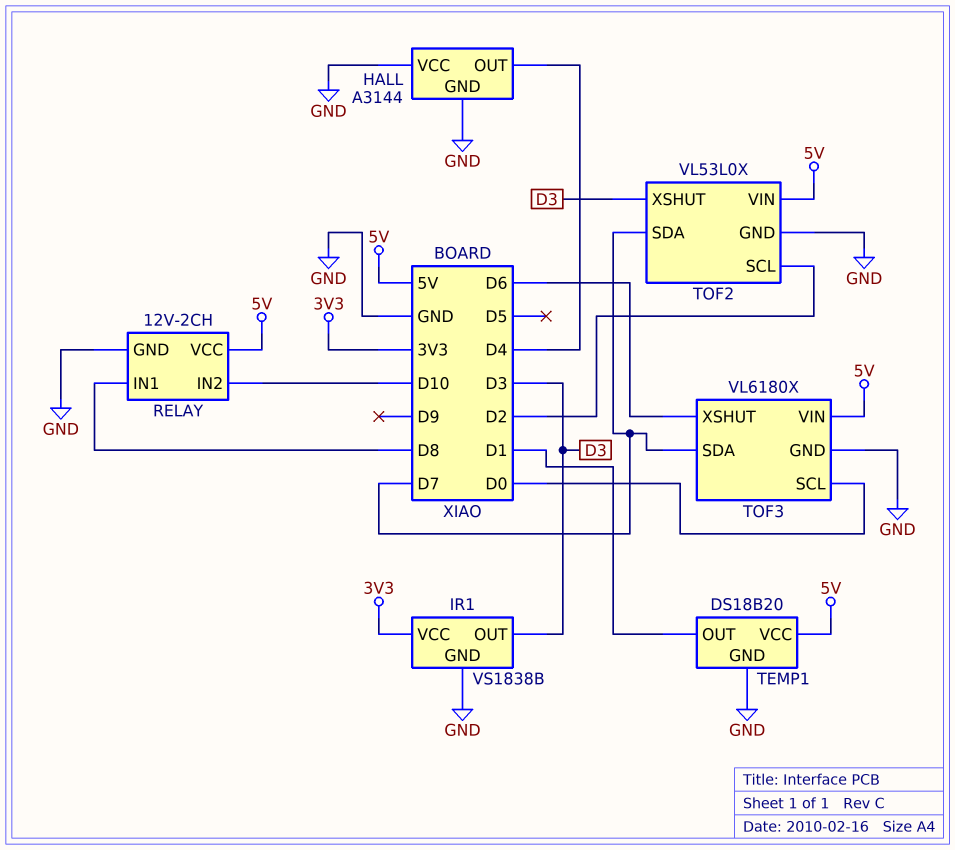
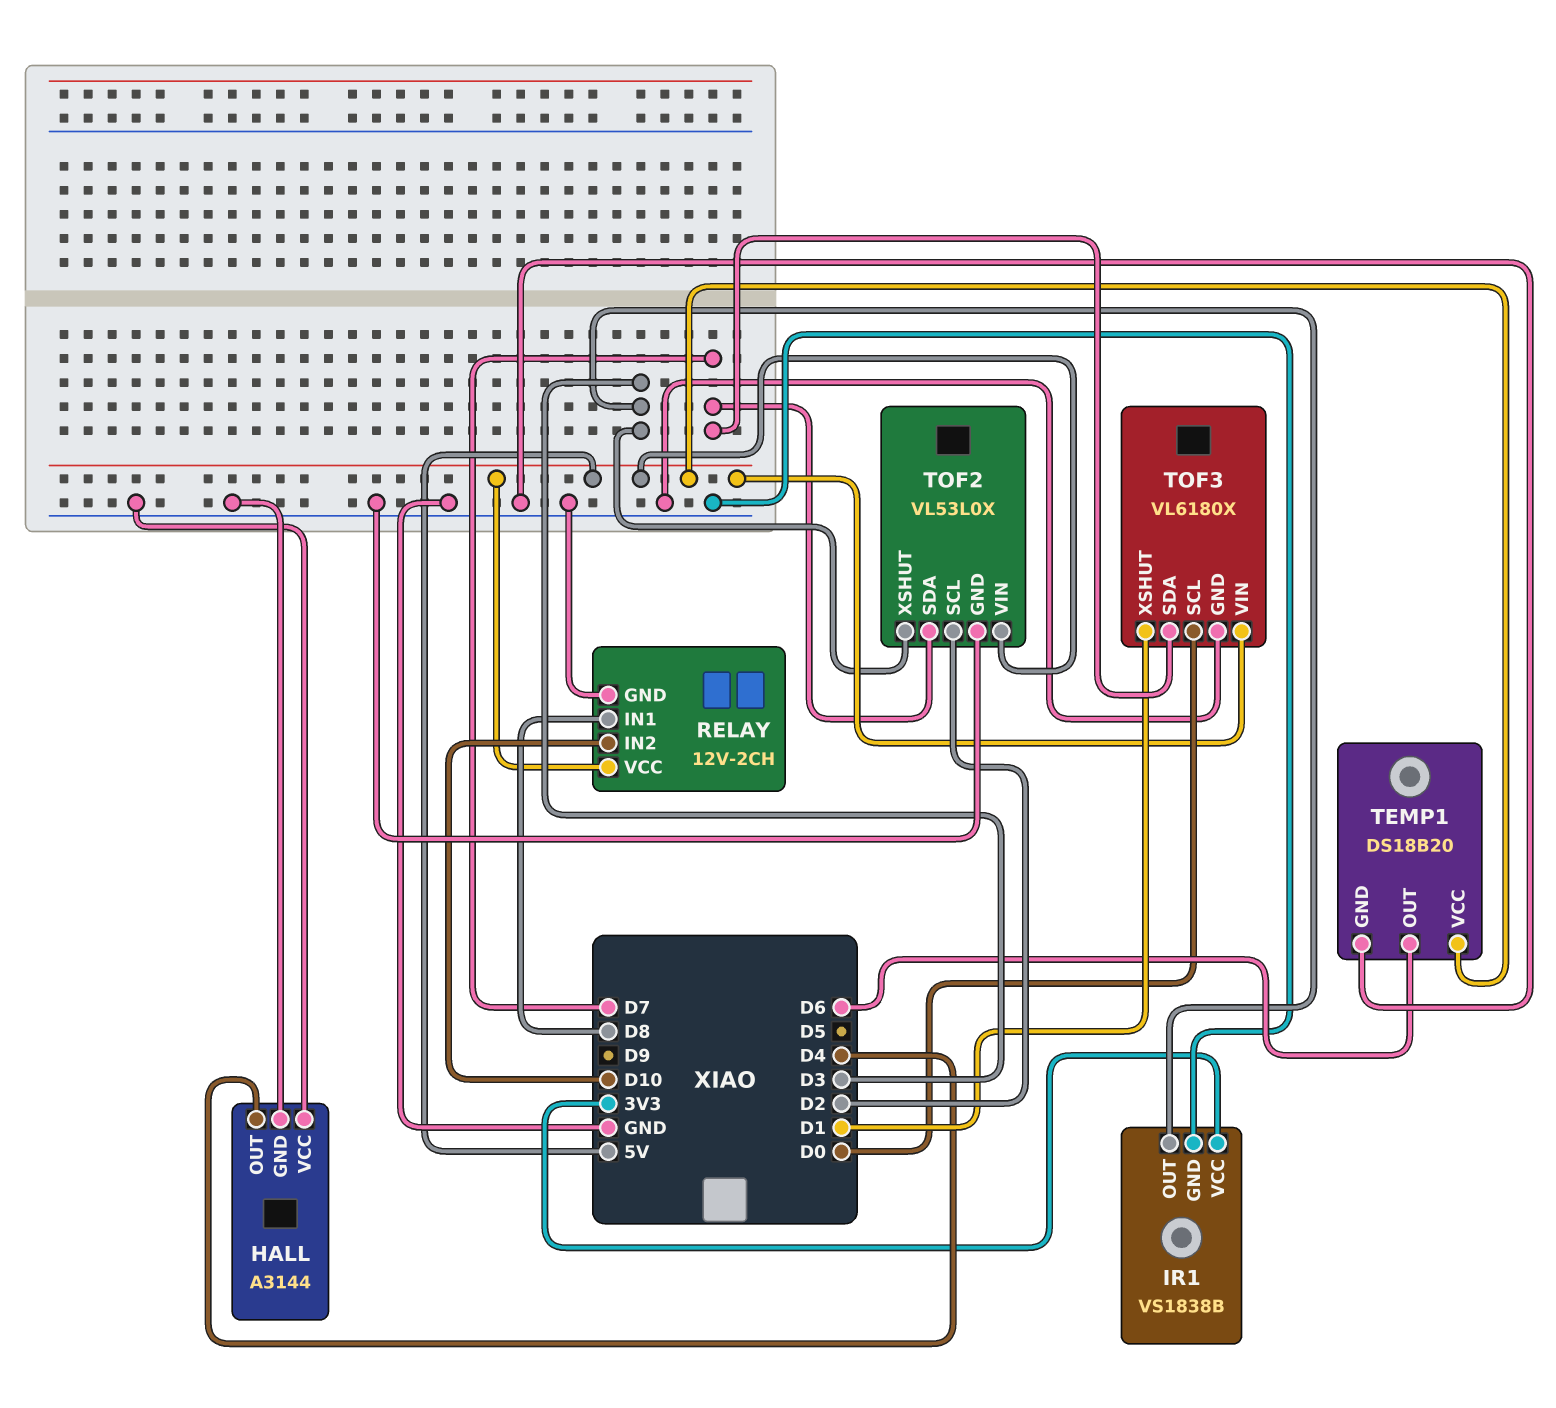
TEMP1 pin OUT: D1 -> D6
TOF3 pin XSHUT: D6 -> D1

